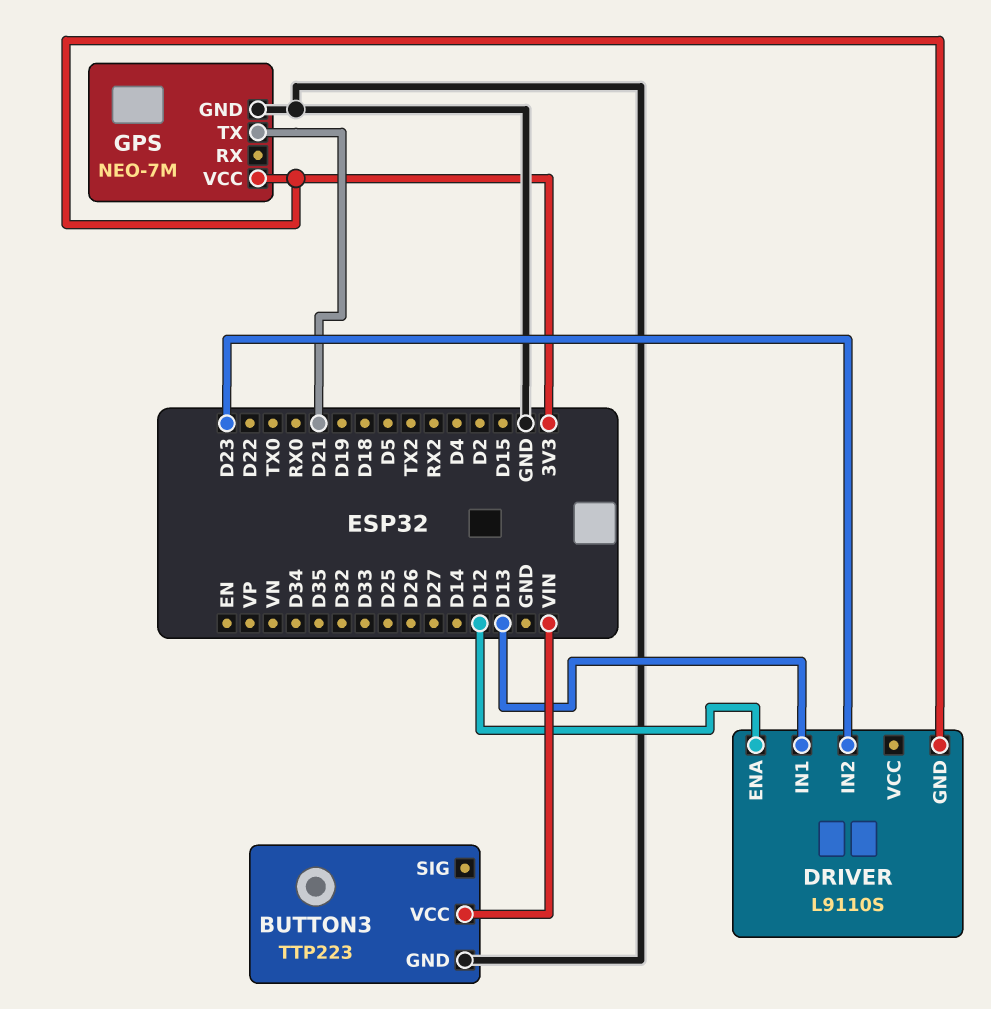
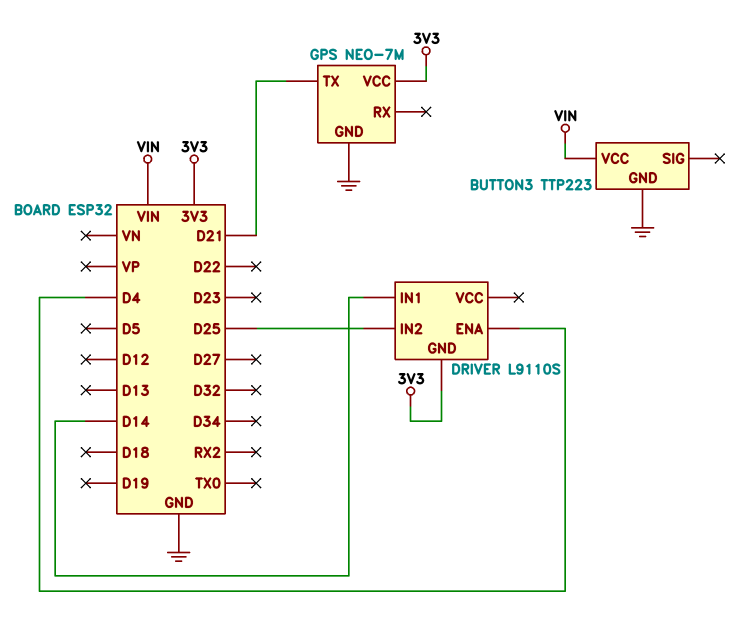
DRIVER pin ENA: D12 -> D4
DRIVER pin IN1: D13 -> D14
DRIVER pin IN2: D23 -> D25

